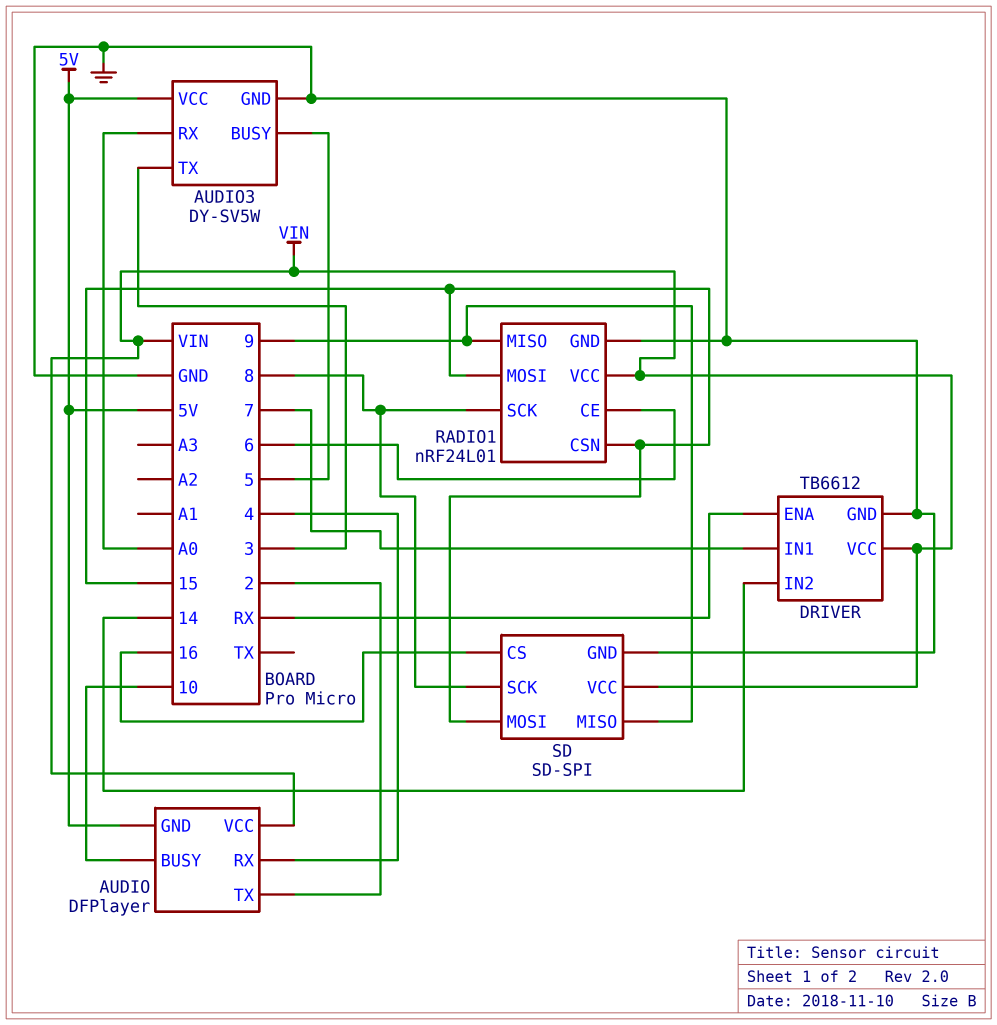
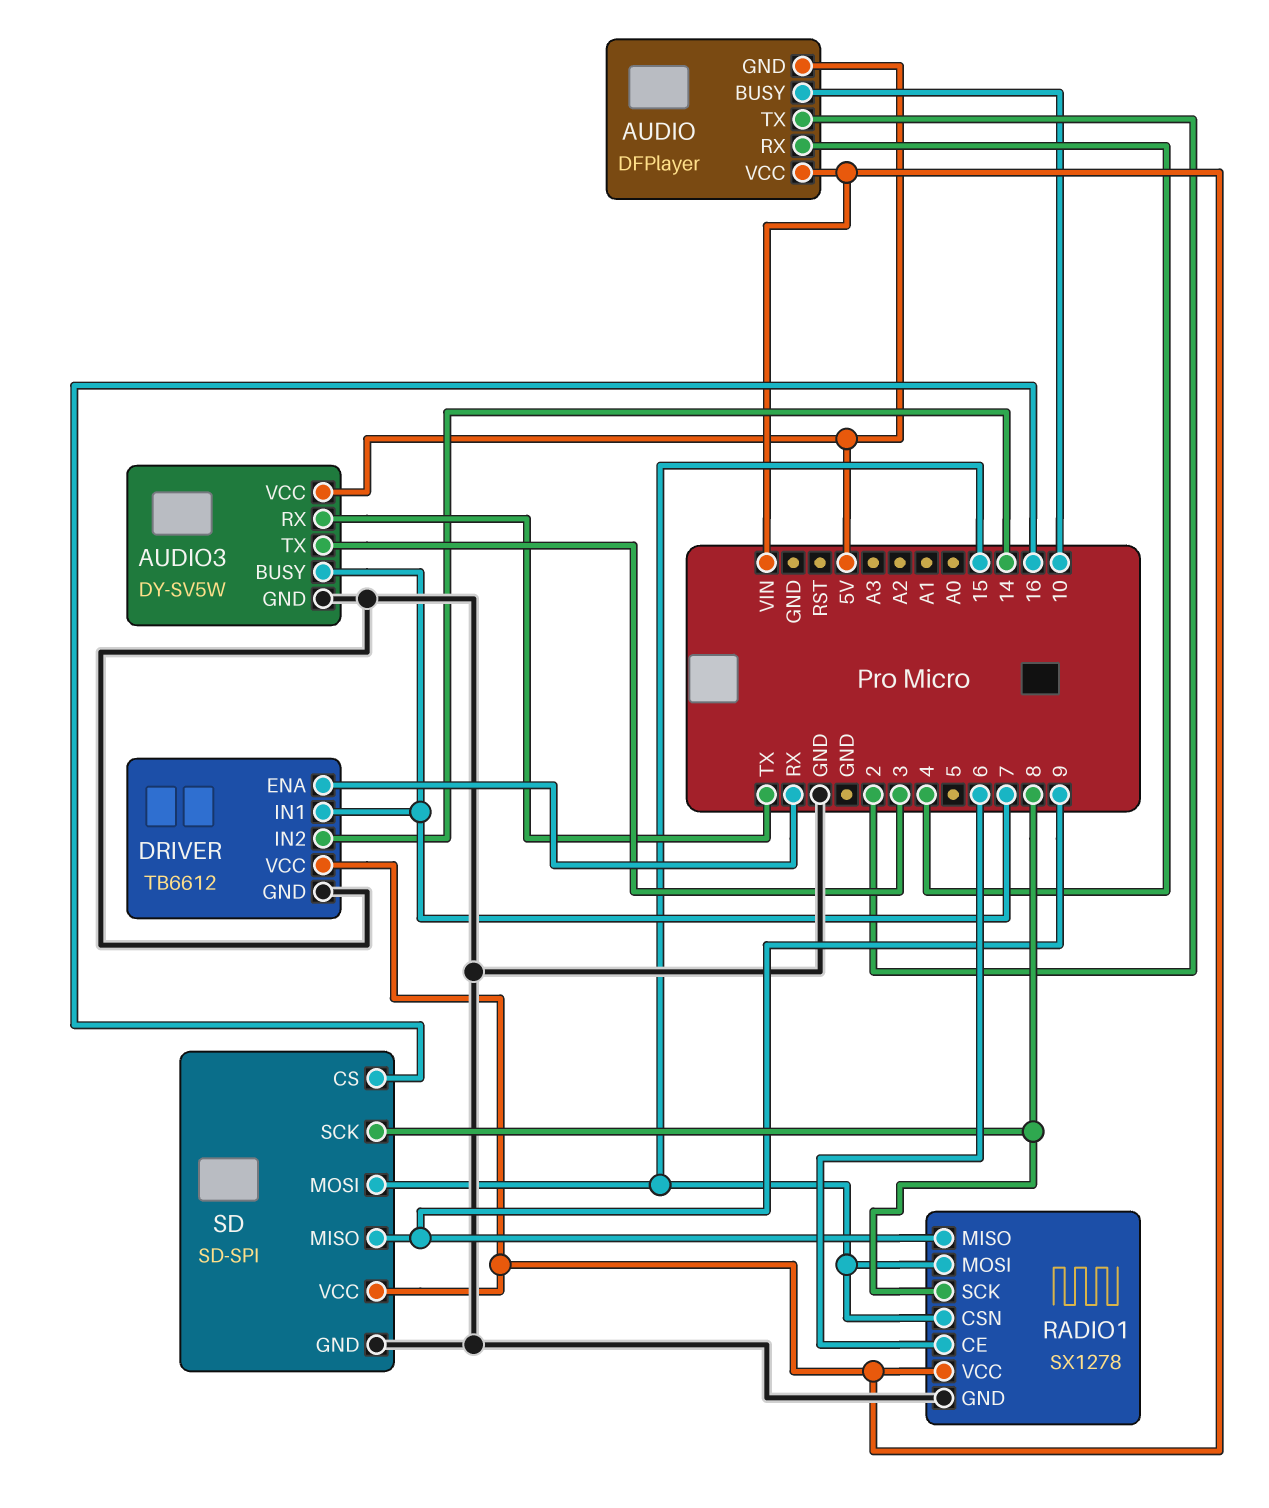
AUDIO3 pin BUSY: 5 -> 7
AUDIO3 pin RX: A0 -> TX
RADIO1: nRF24L01 -> SX1278

